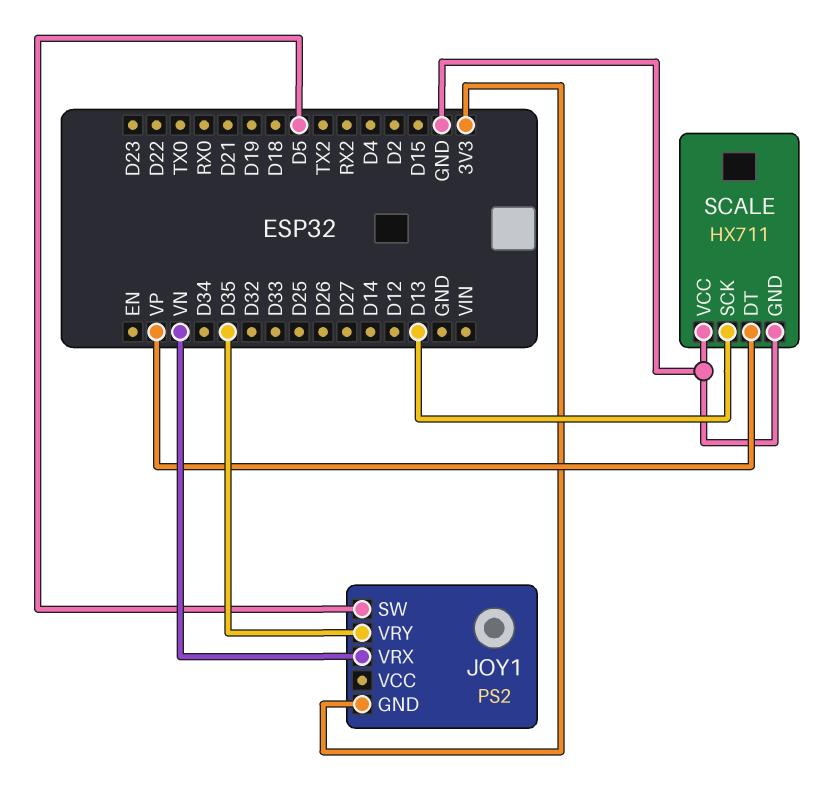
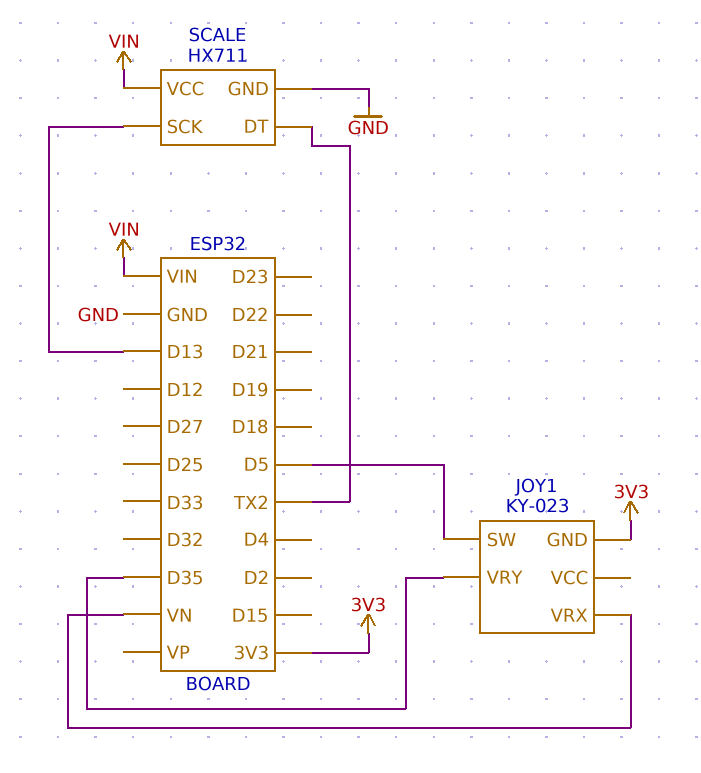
JOY1: PS2 -> KY-023
SCALE pin DT: VP -> TX2
SCALE pin VCC: GND -> VIN

